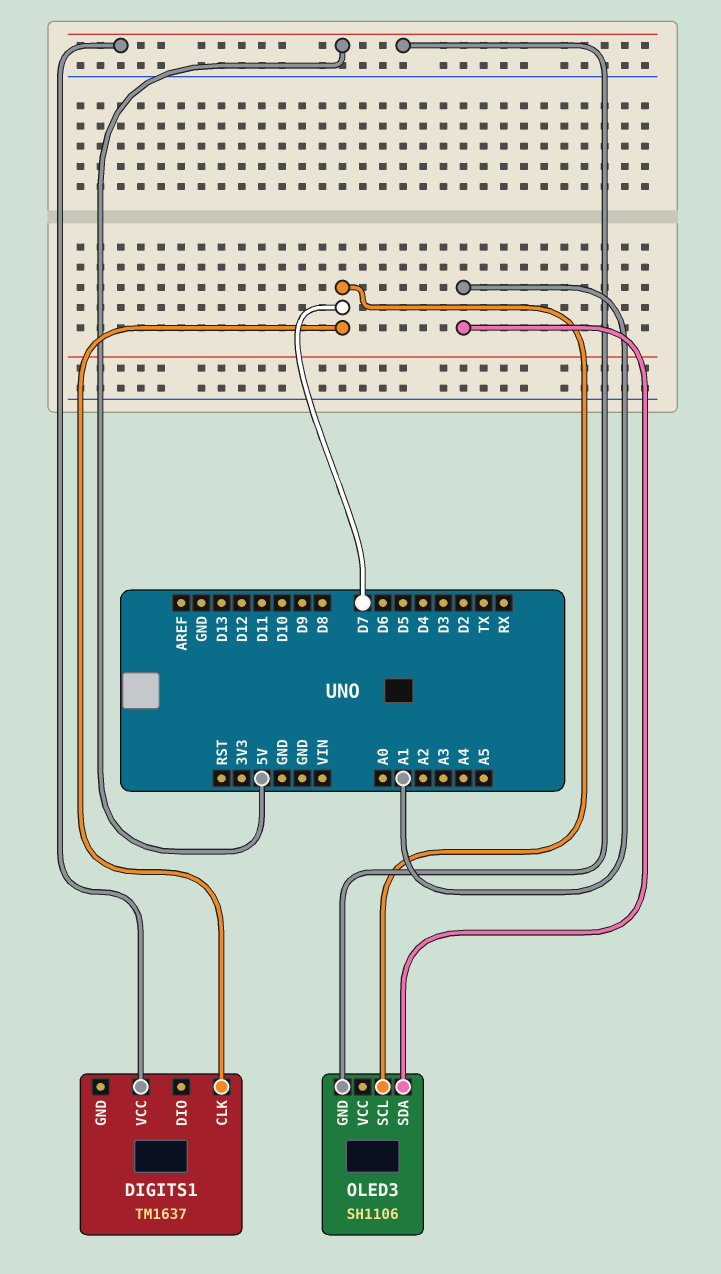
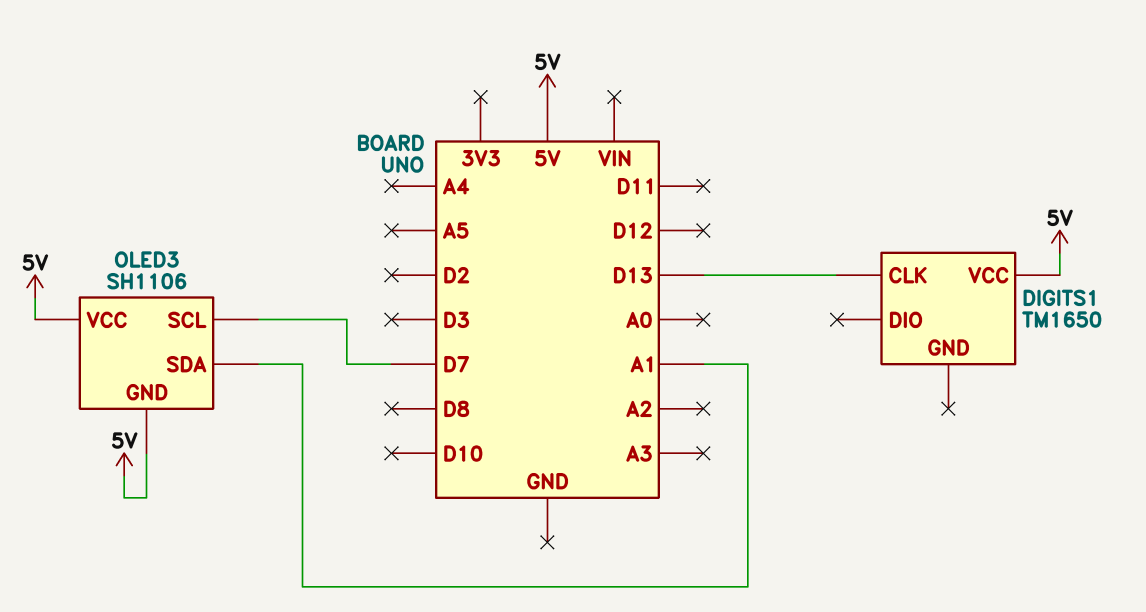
DIGITS1: TM1637 -> TM1650
DIGITS1 pin CLK: D7 -> D13
OLED3 pin VCC: none -> 5V

